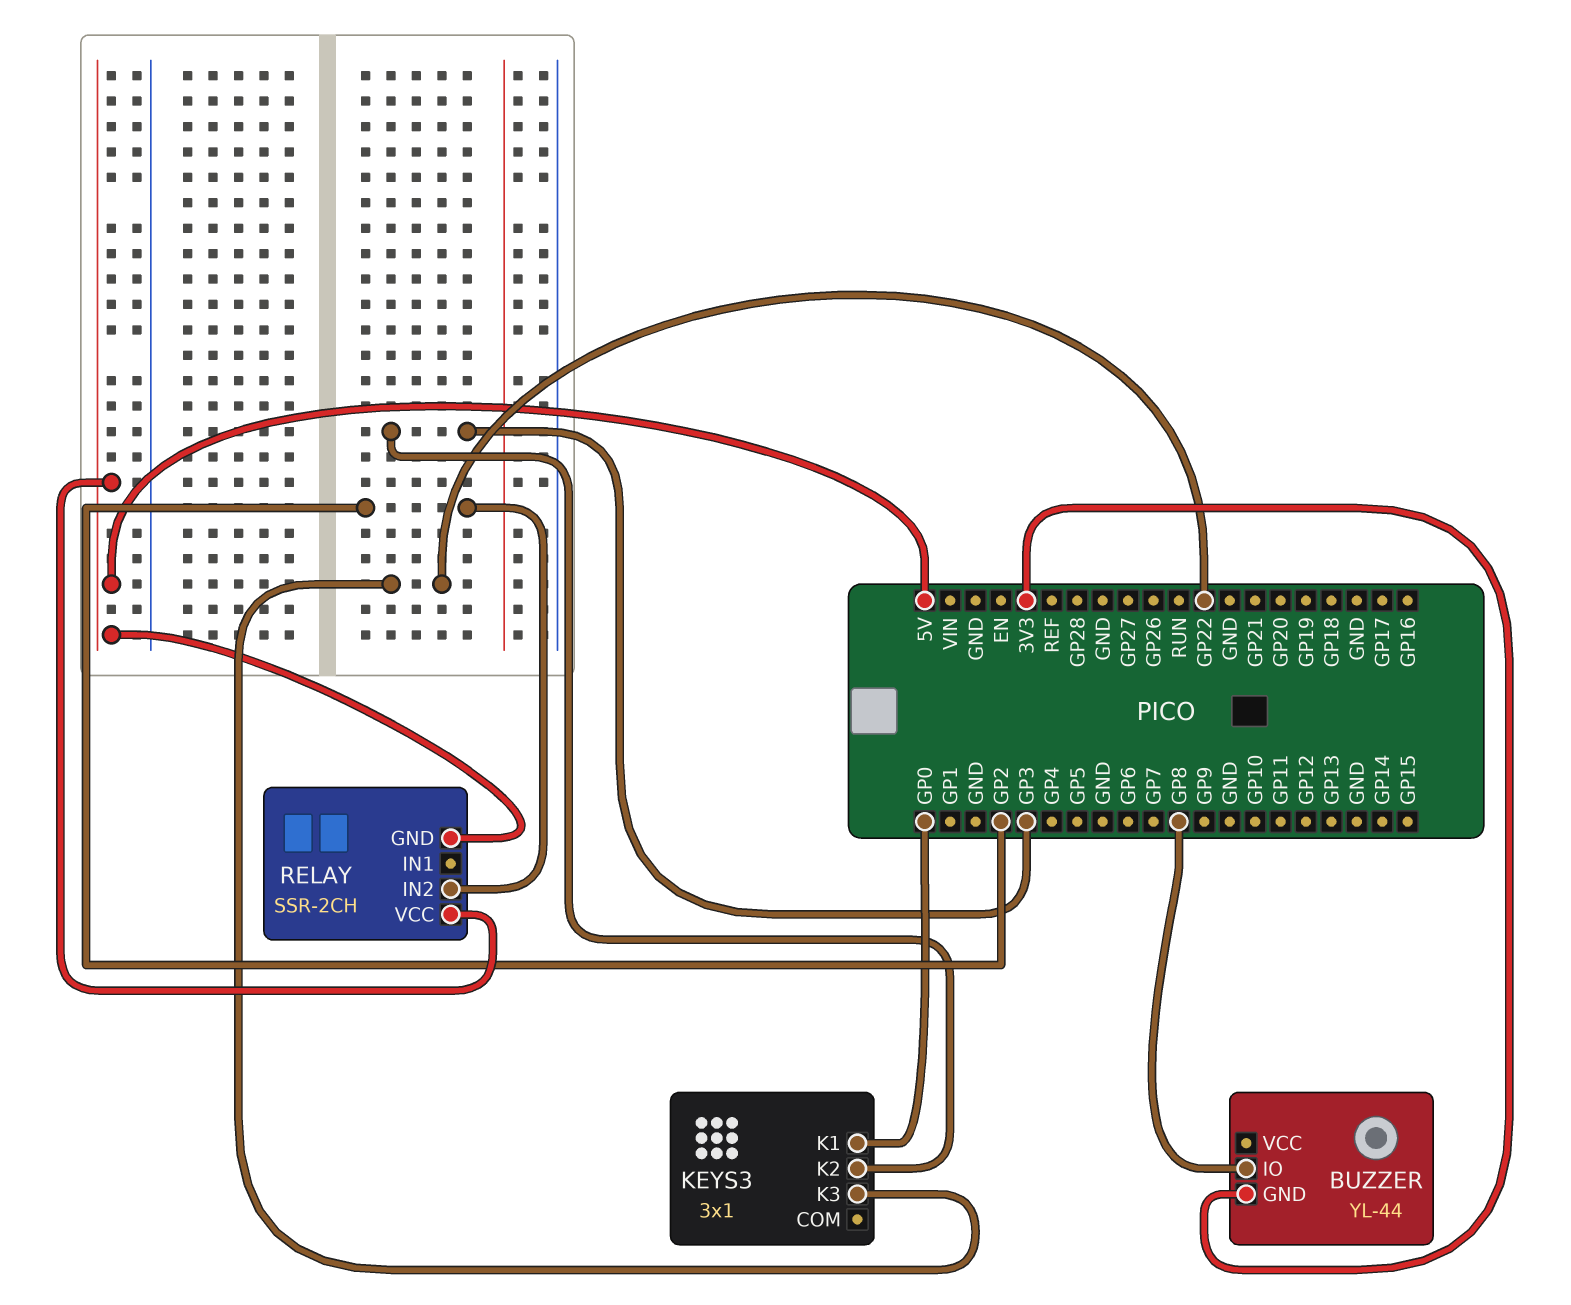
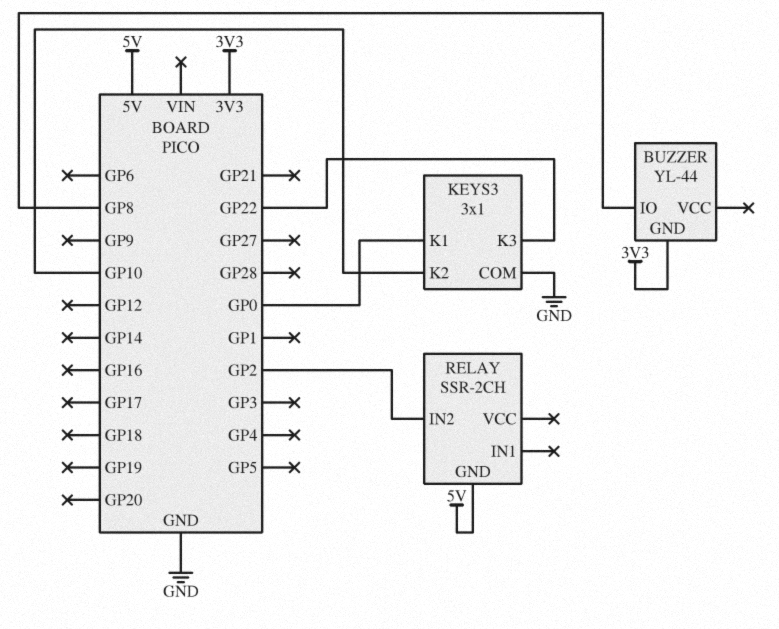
KEYS3 pin COM: none -> GND
KEYS3 pin K2: GP3 -> GP10
RELAY pin VCC: 5V -> none

